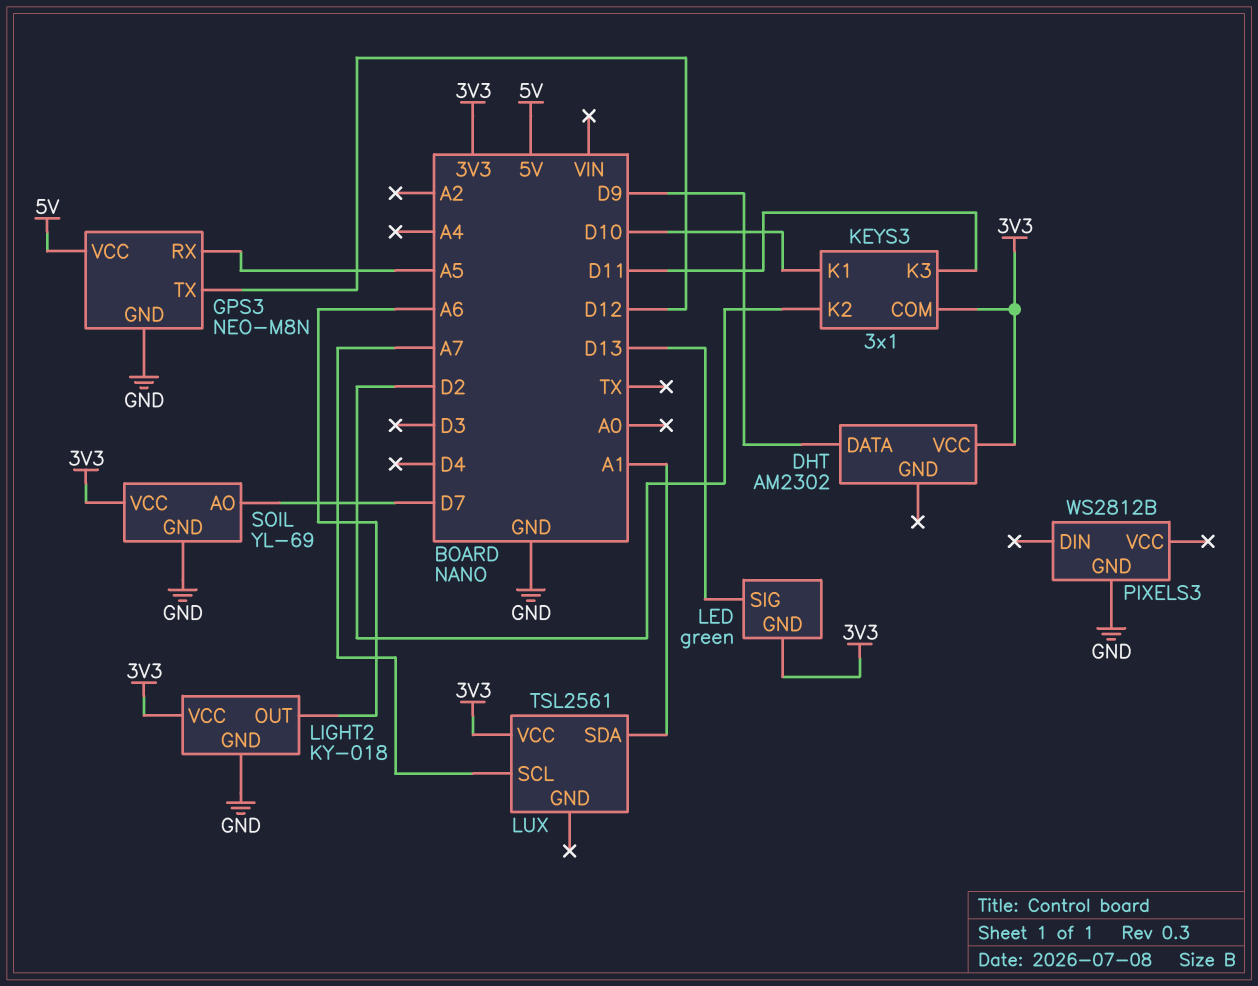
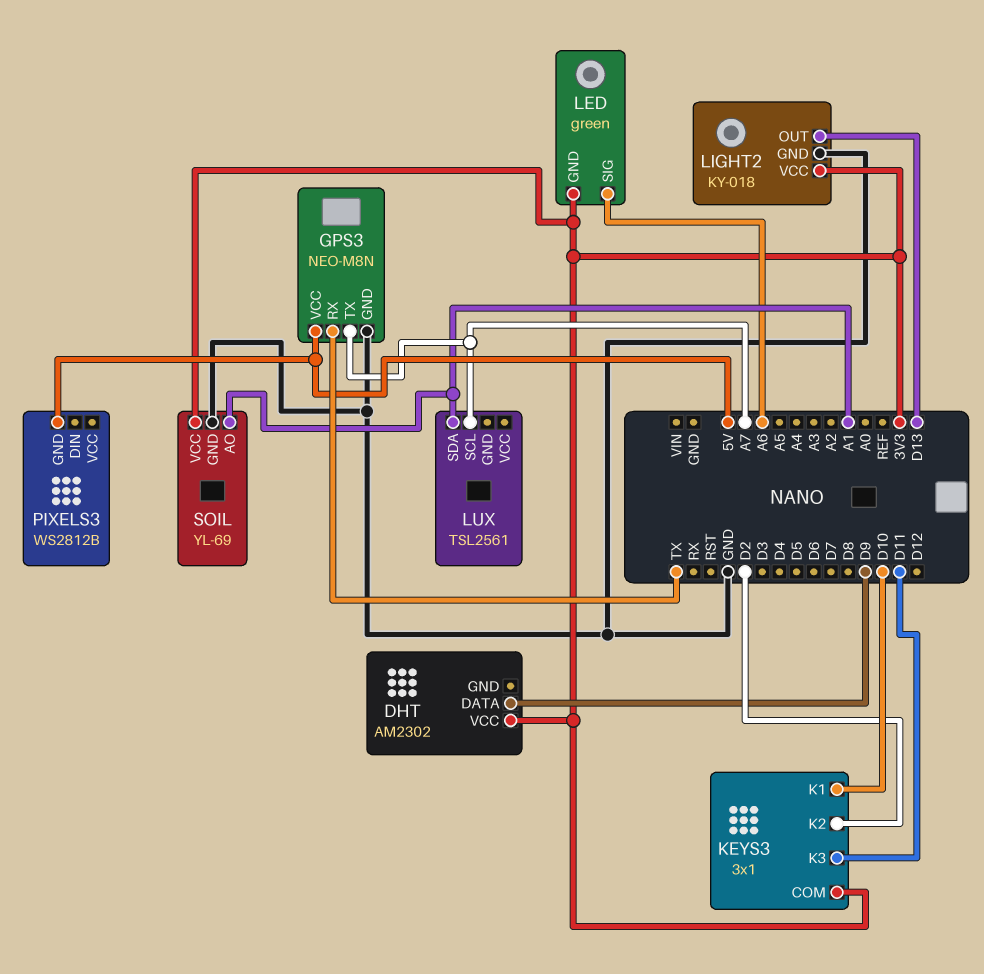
GPS3 pin RX: A5 -> TX
GPS3 pin TX: D12 -> A7
LED pin SIG: D13 -> A6
LIGHT2 pin OUT: A6 -> D13
LUX pin VCC: 3V3 -> none
PIXELS3 pin GND: GND -> 5V
SOIL pin AO: D7 -> A1

